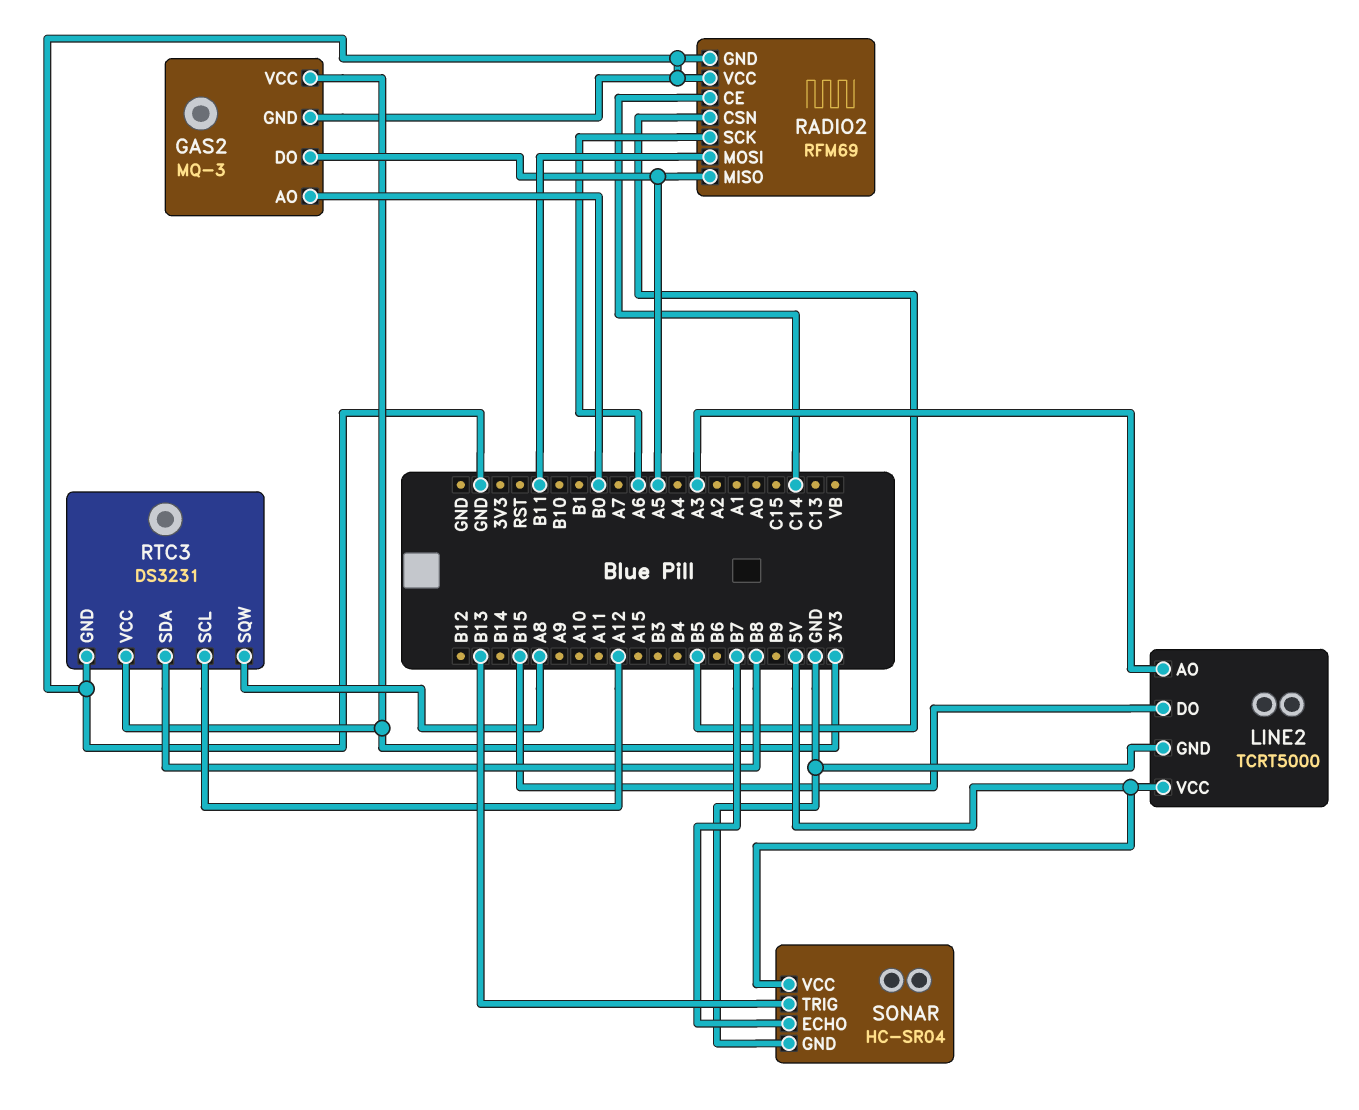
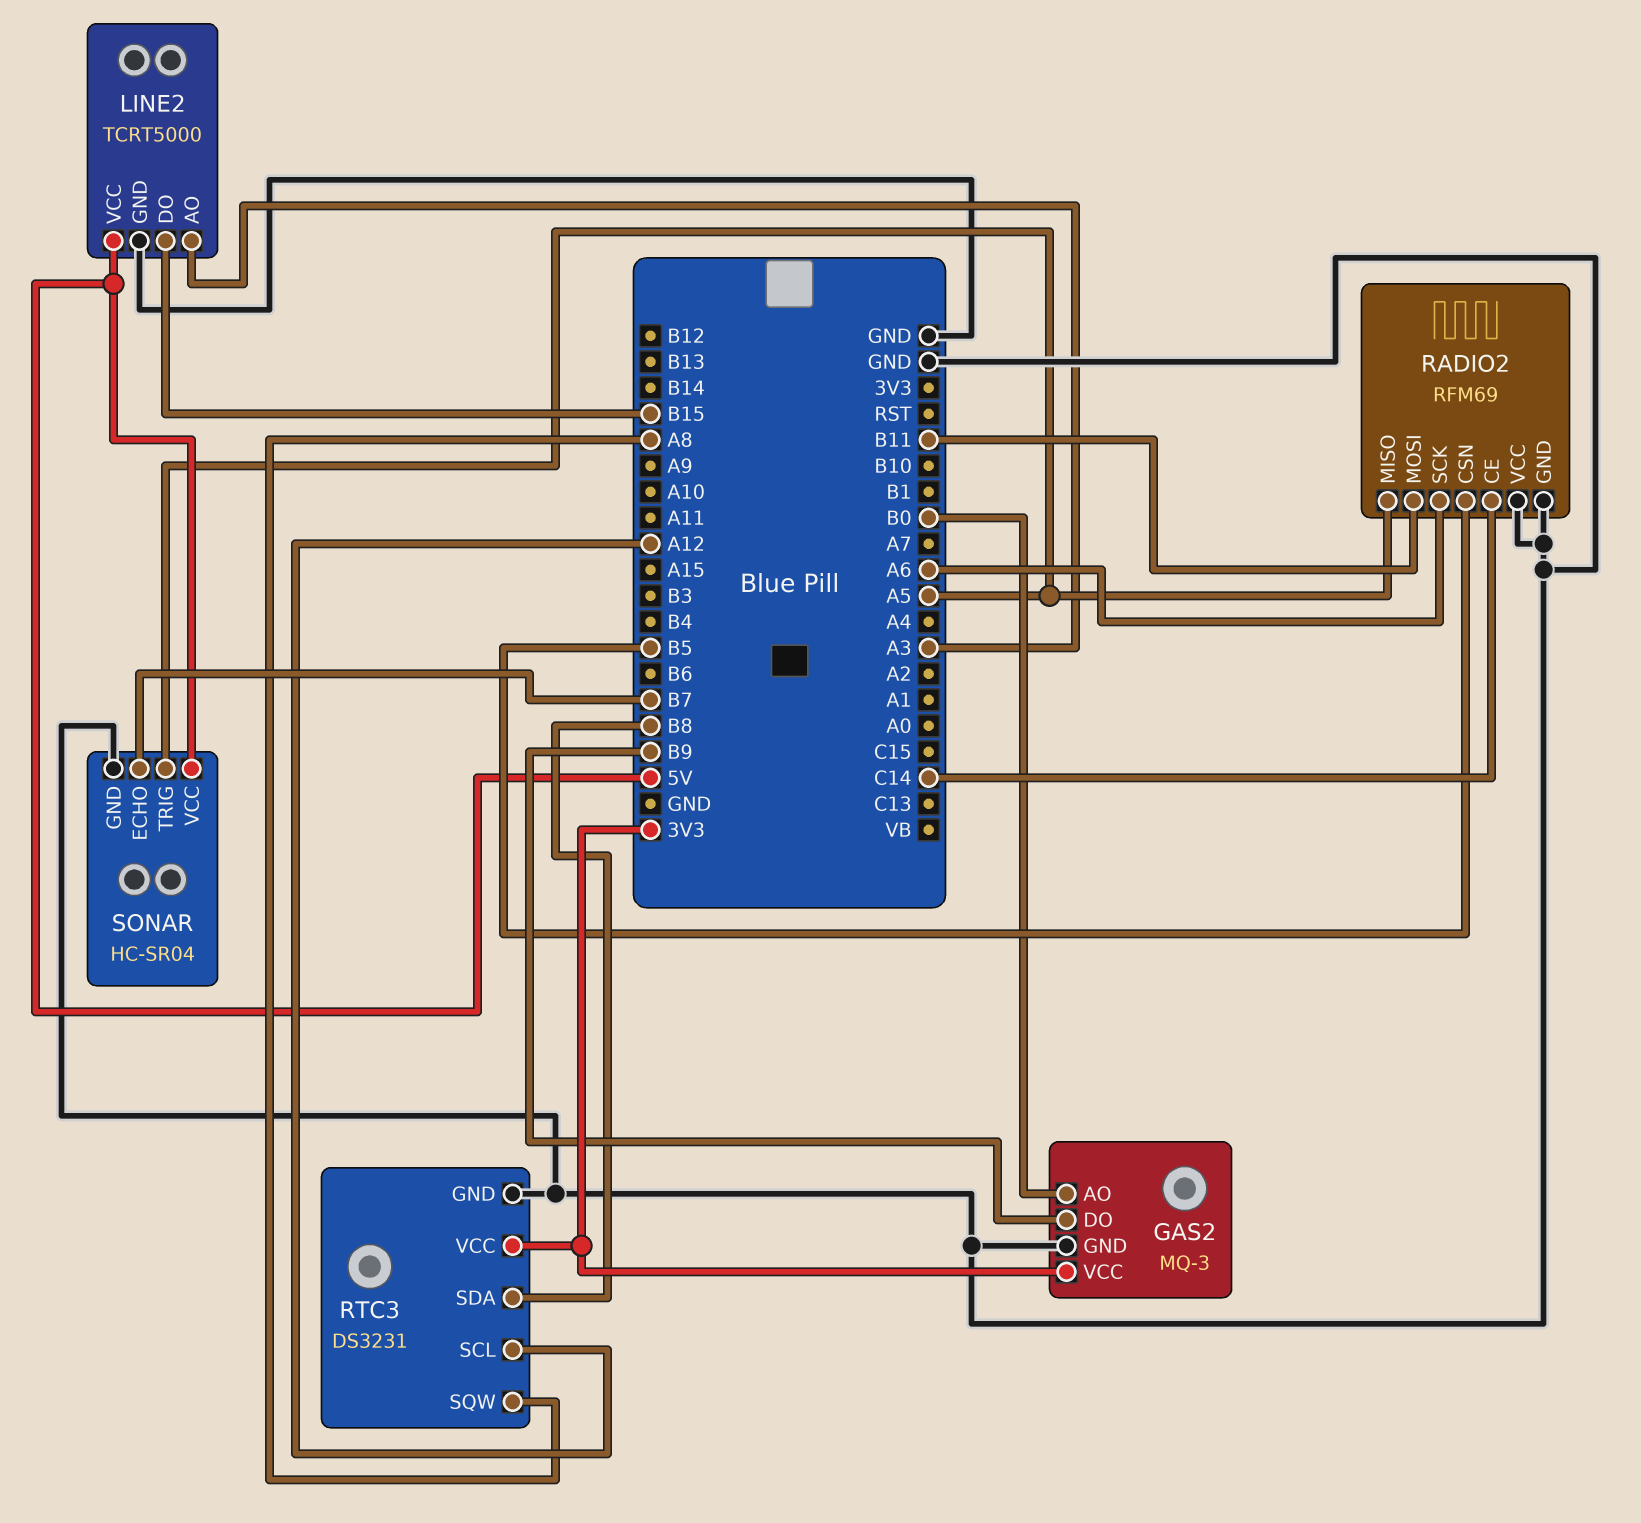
GAS2 pin DO: A5 -> B9
SONAR pin TRIG: B13 -> A5

